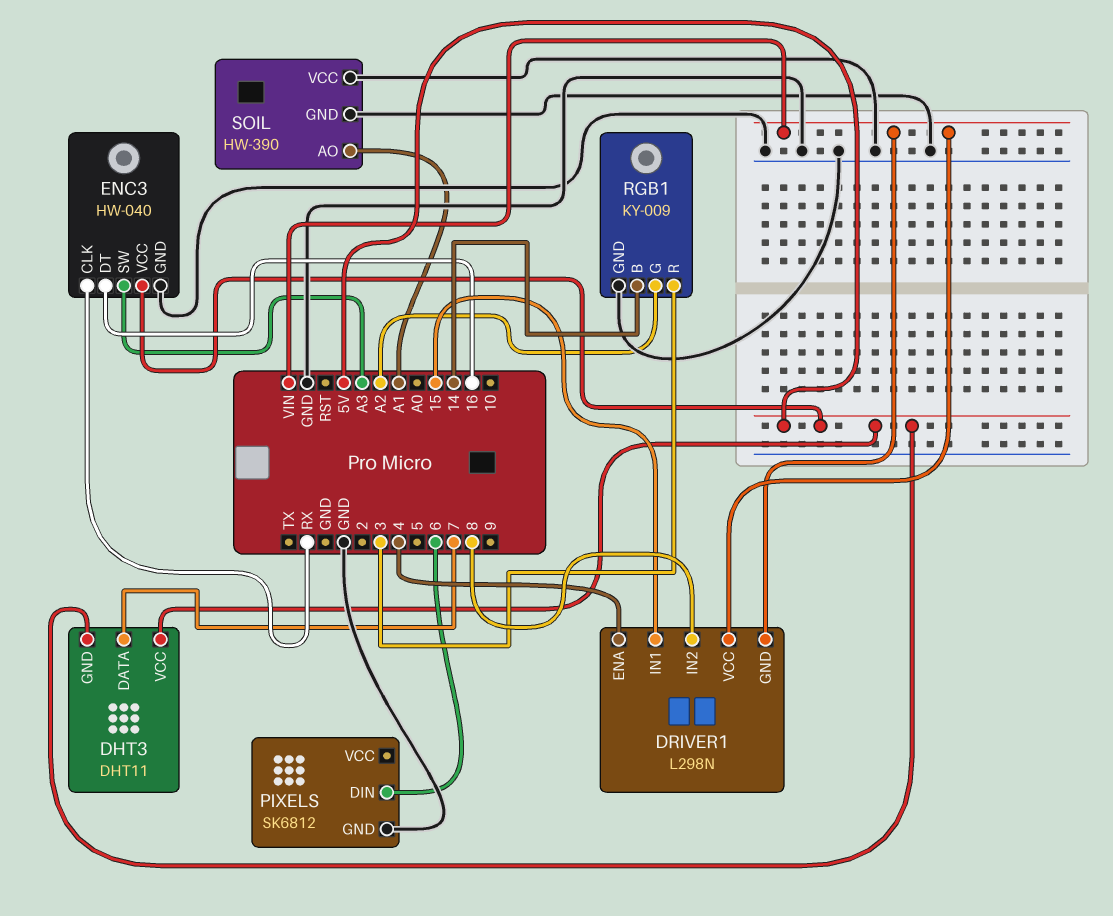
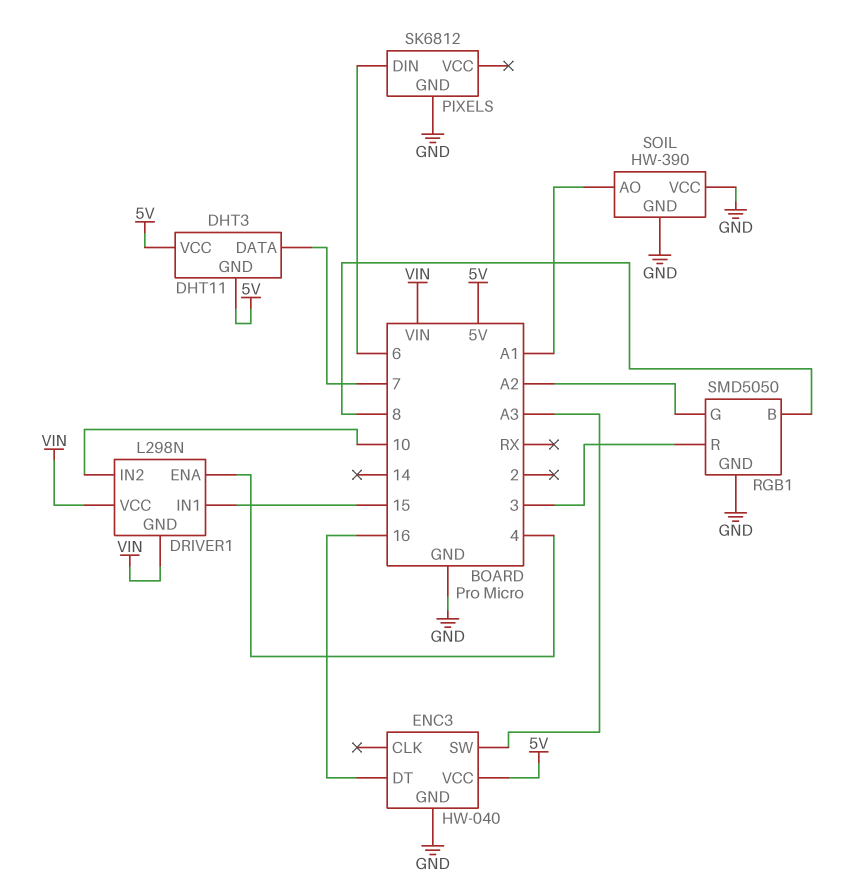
DRIVER1 pin IN2: 8 -> 10
ENC3 pin CLK: RX -> none
RGB1: KY-009 -> SMD5050
RGB1 pin B: 14 -> 8

